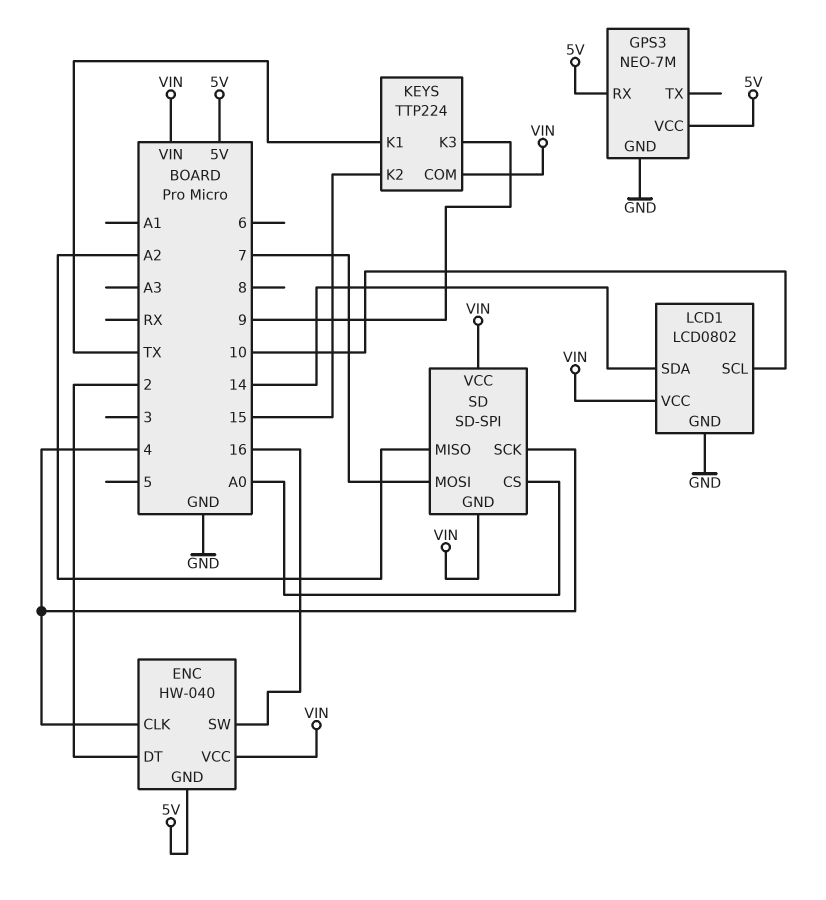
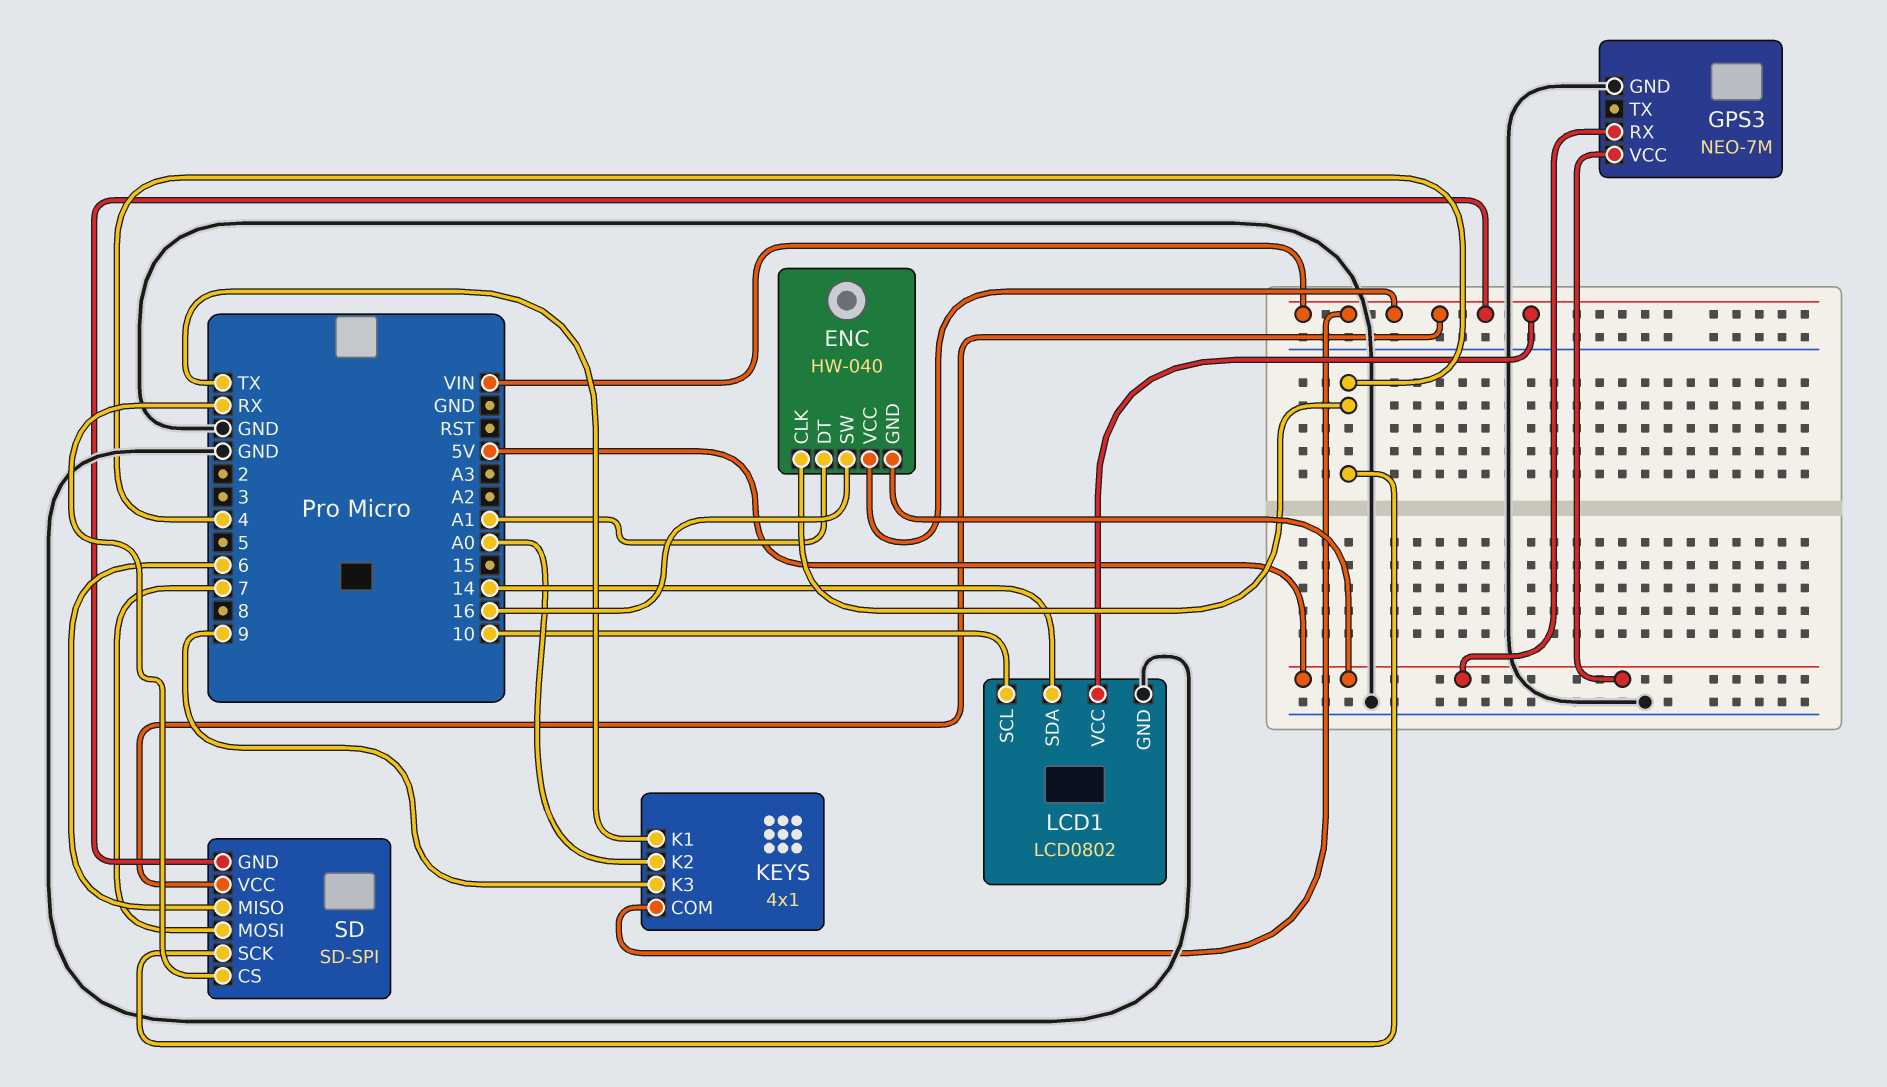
ENC pin DT: 2 -> A1
KEYS: TTP224 -> 4x1
KEYS pin K2: 15 -> A0
SD pin CS: A0 -> RX
SD pin MISO: A2 -> 6

